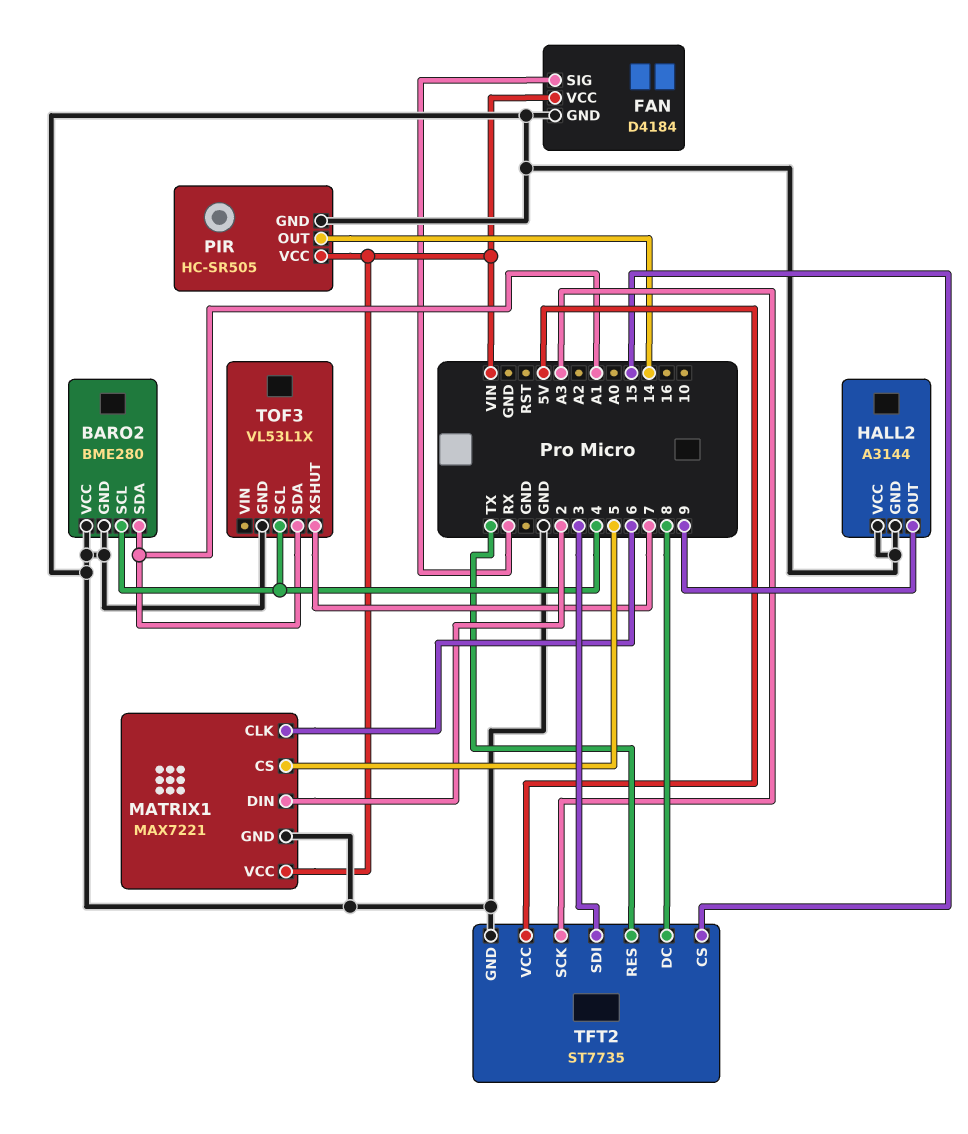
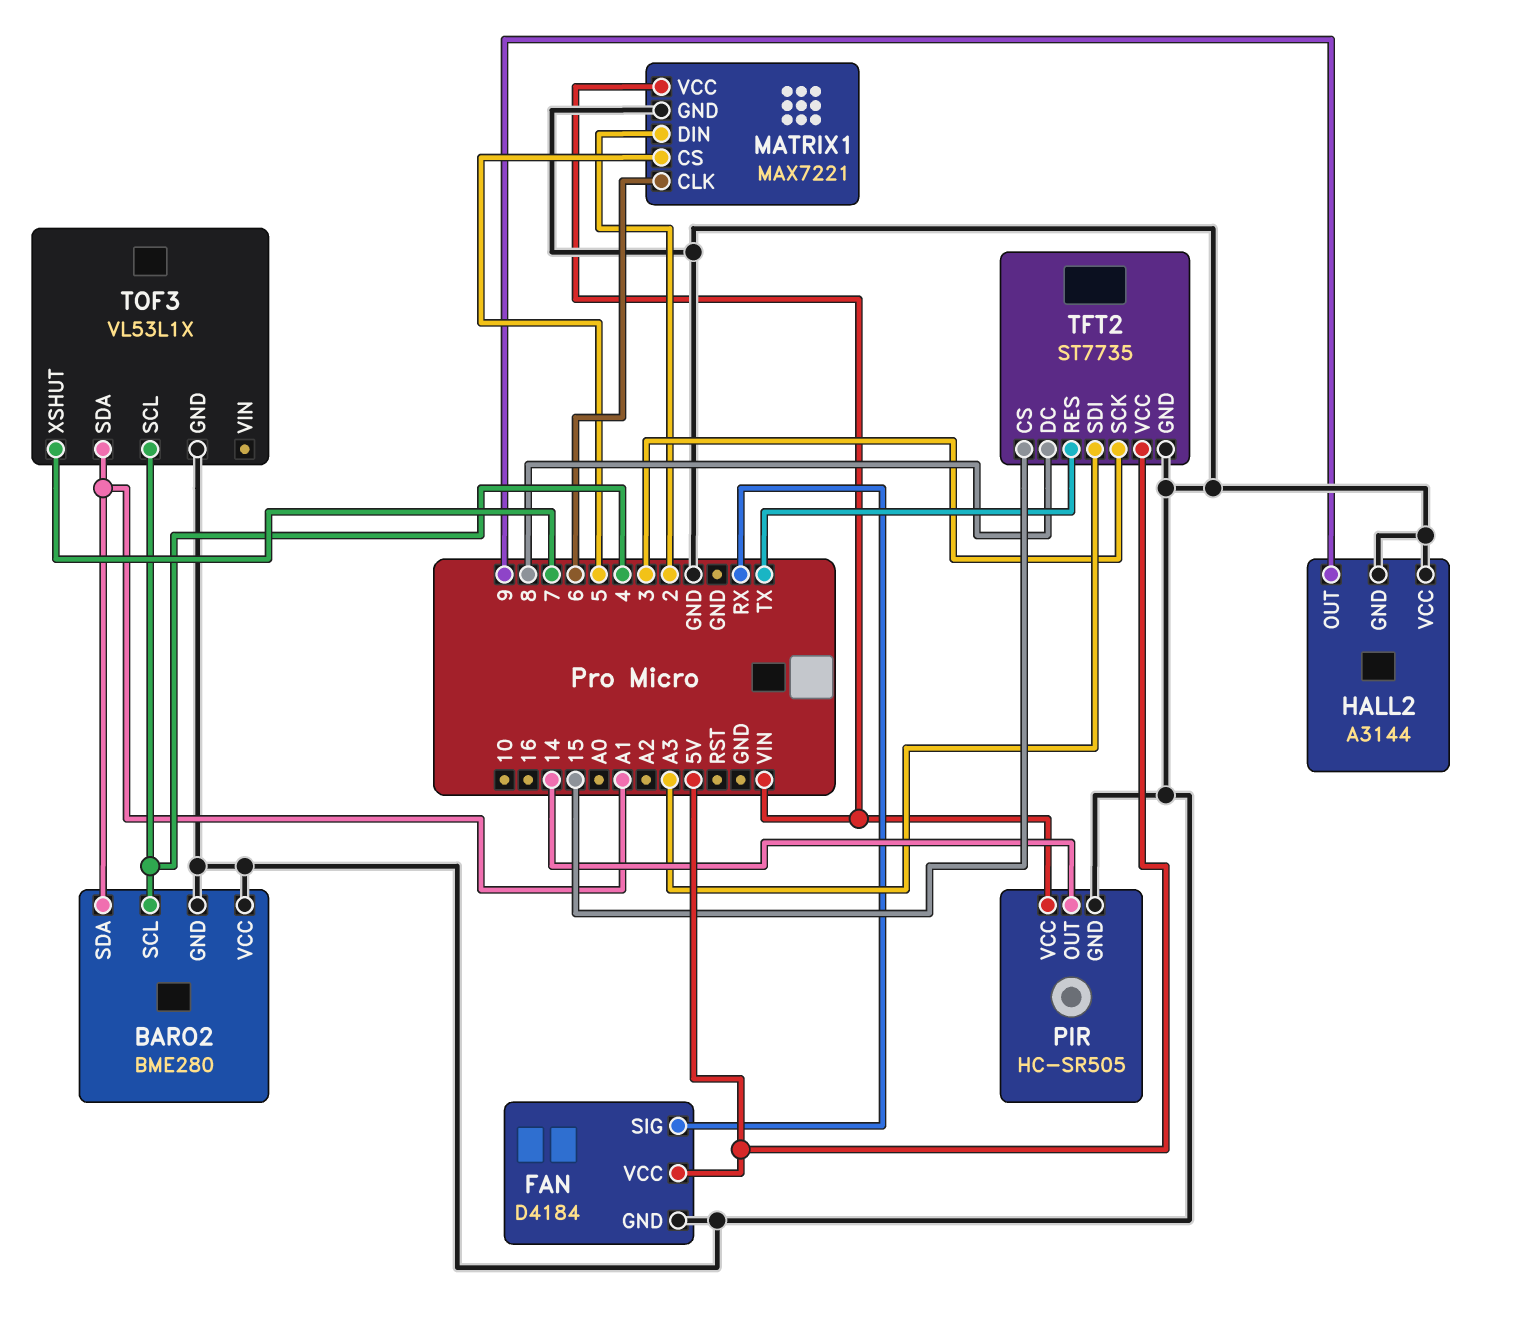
FAN pin VCC: VIN -> 5V
TFT2 pin SCK: A3 -> 3
TFT2 pin SDI: 3 -> A3

